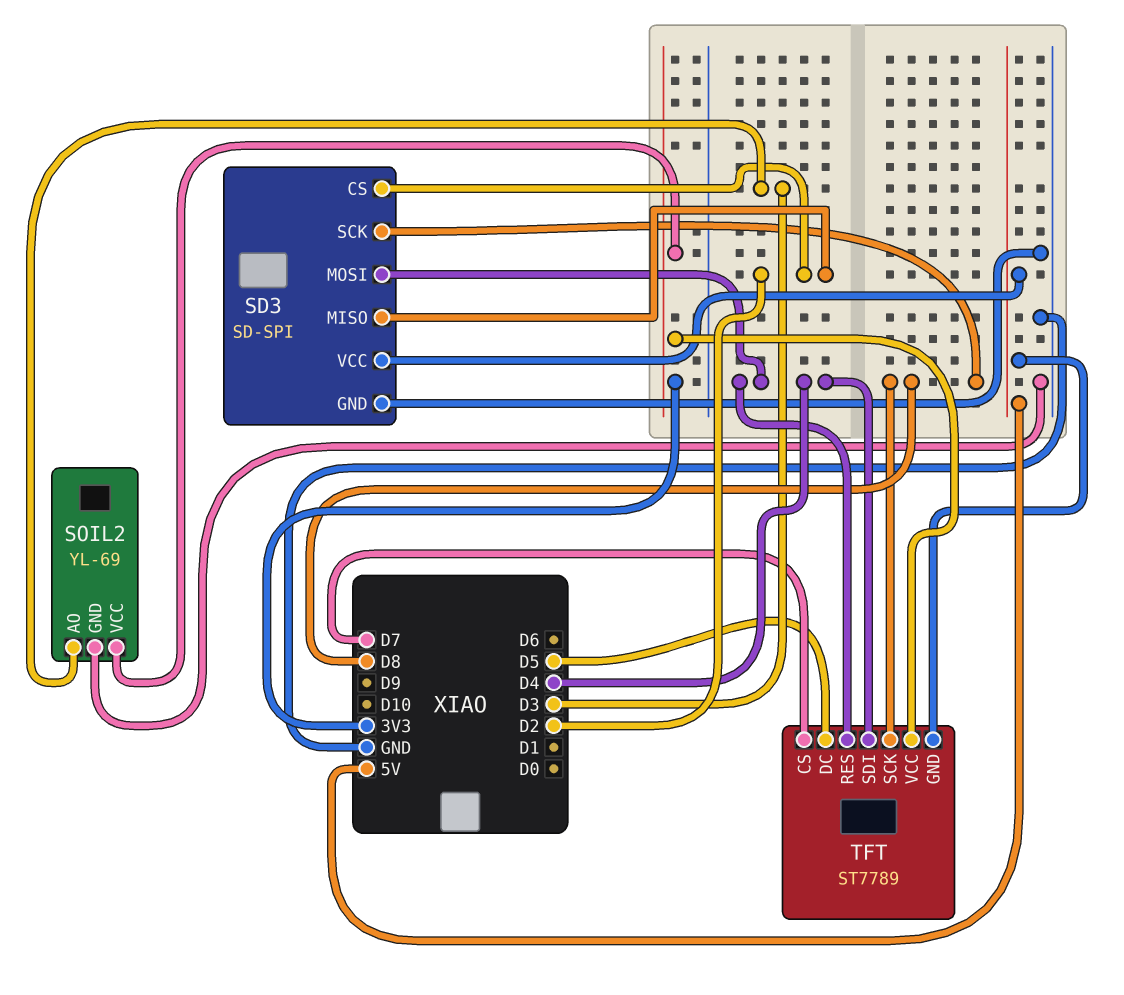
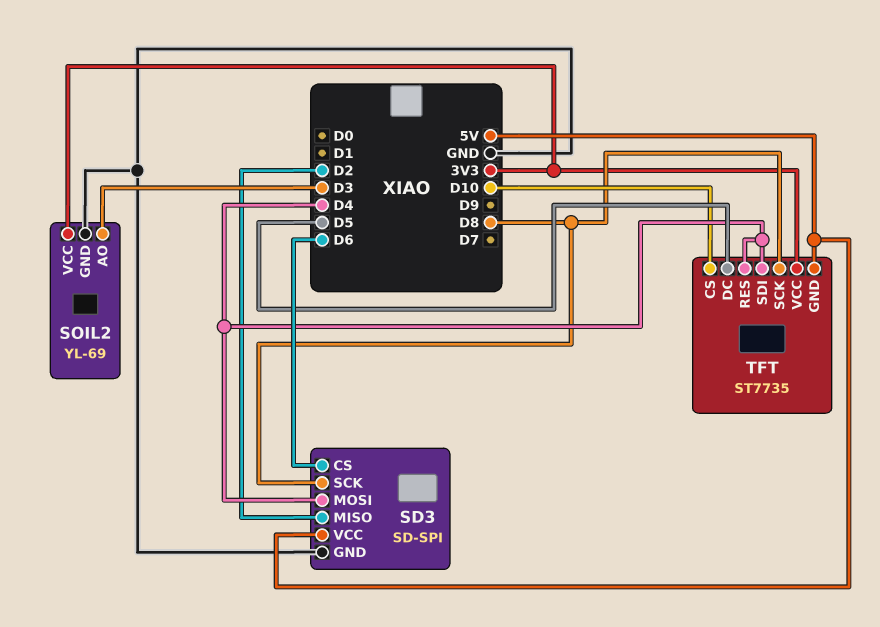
SD3 pin CS: D2 -> D6
TFT: ST7789 -> ST7735
TFT pin CS: D7 -> D10

